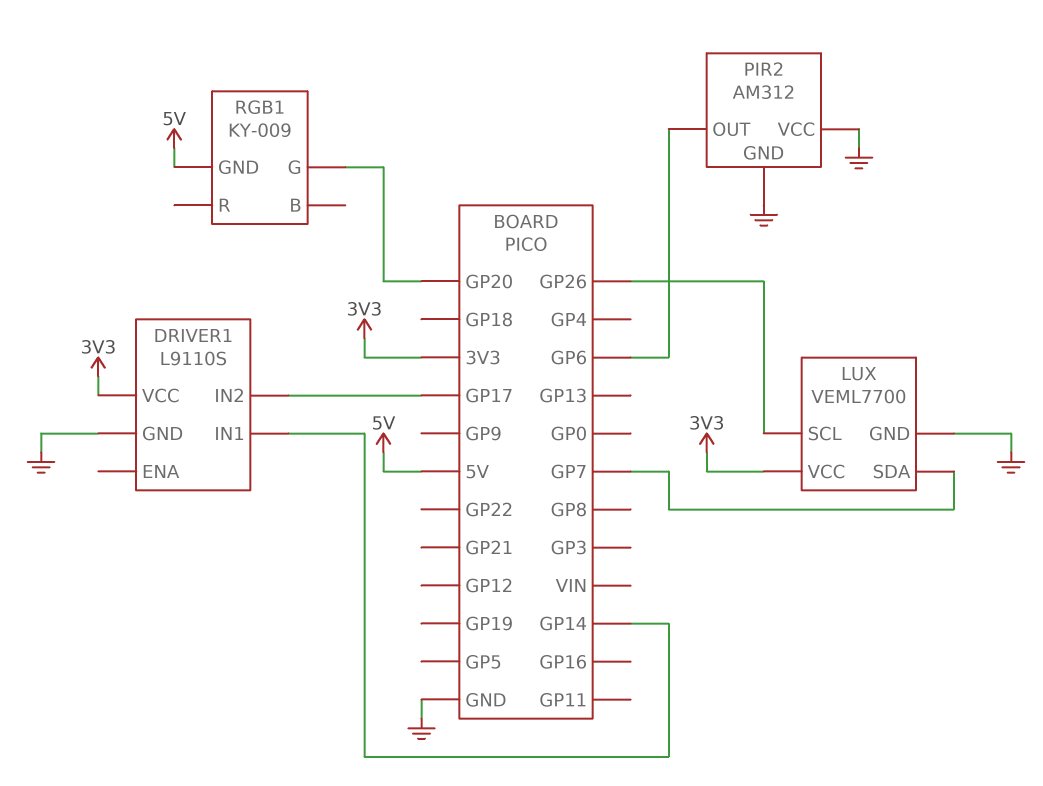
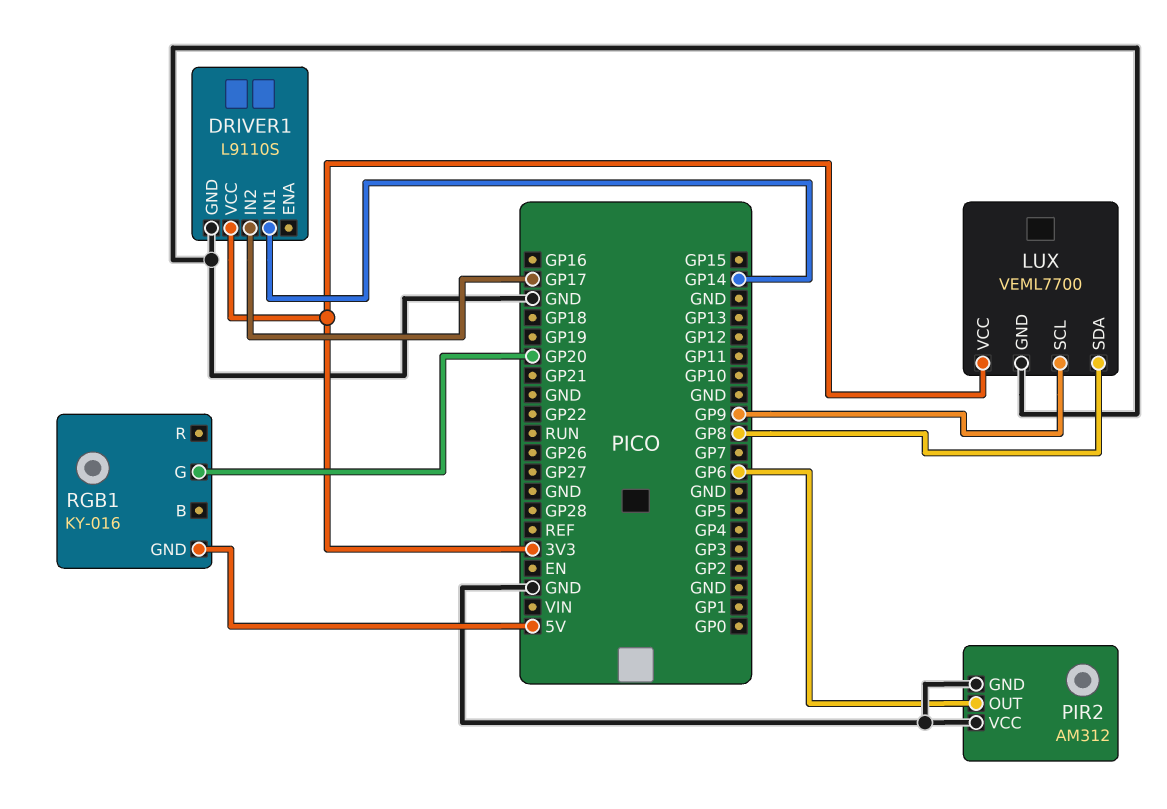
LUX pin SCL: GP26 -> GP9
LUX pin SDA: GP7 -> GP8
RGB1: KY-009 -> KY-016

